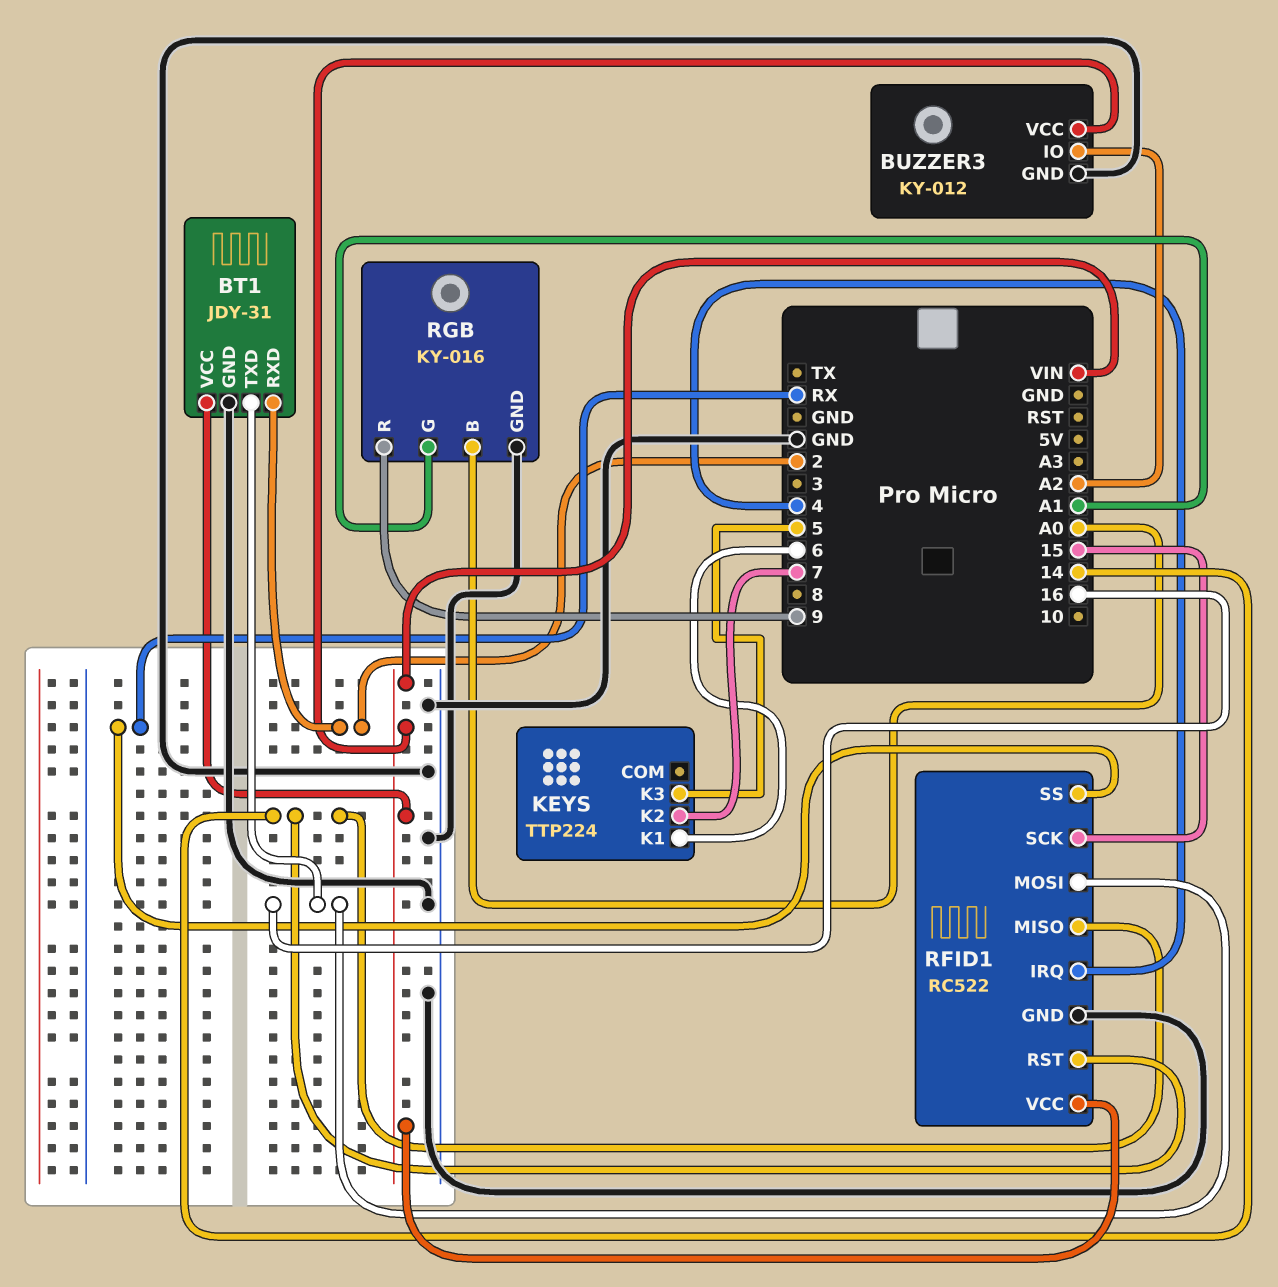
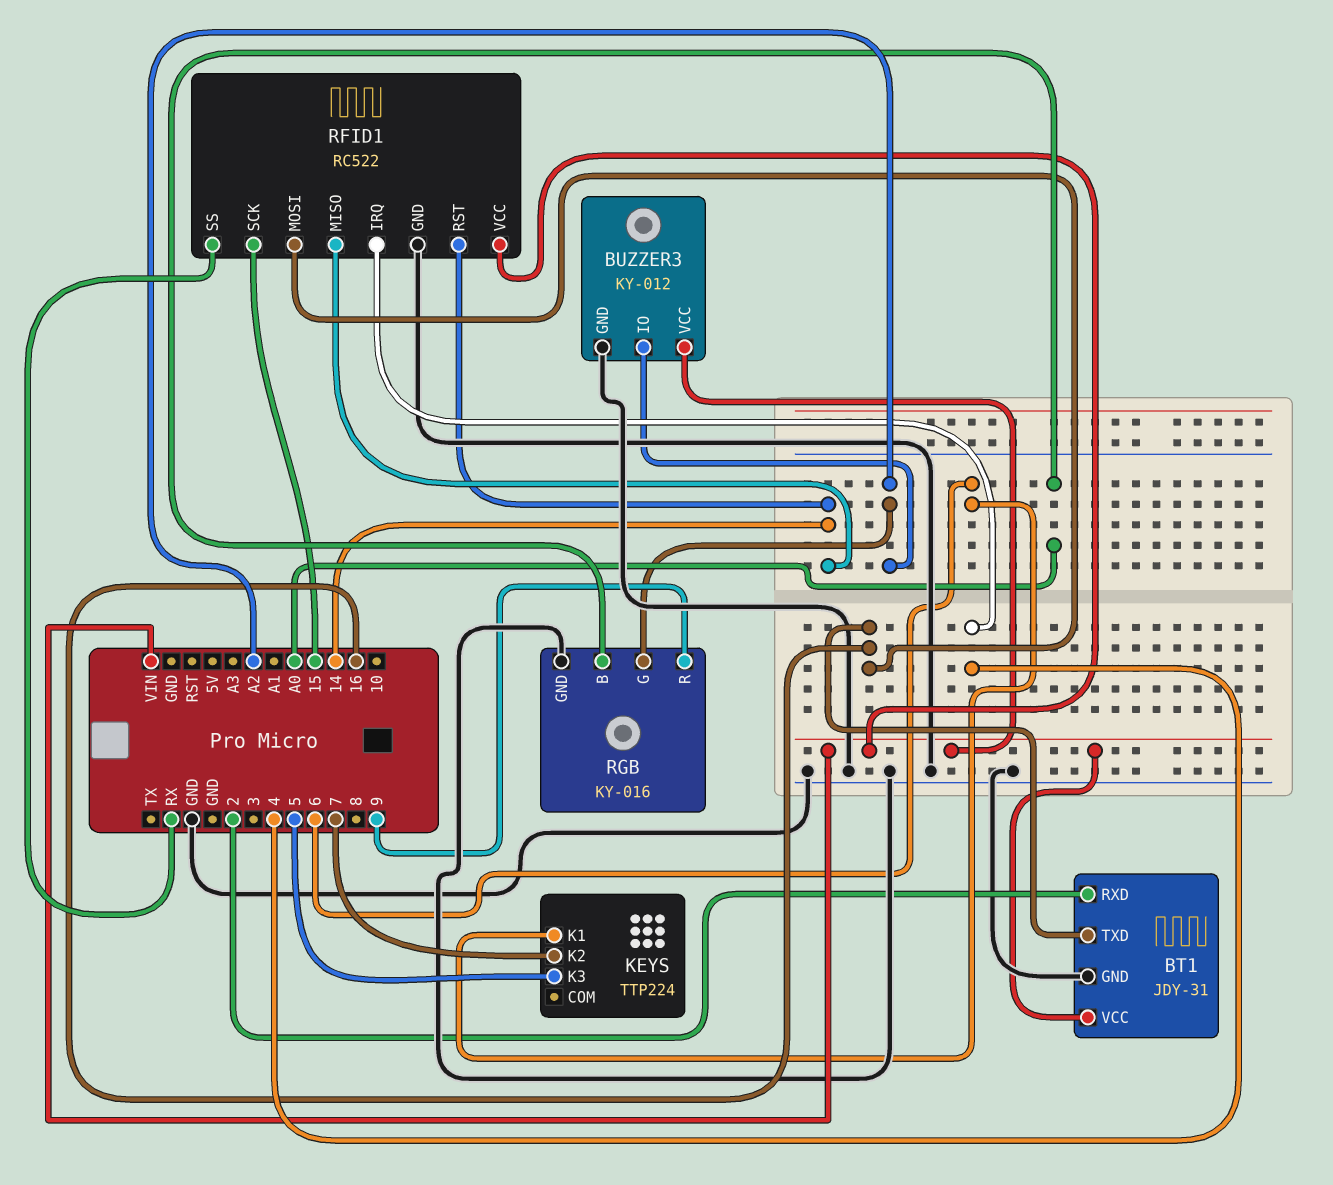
RGB pin G: A1 -> A2

